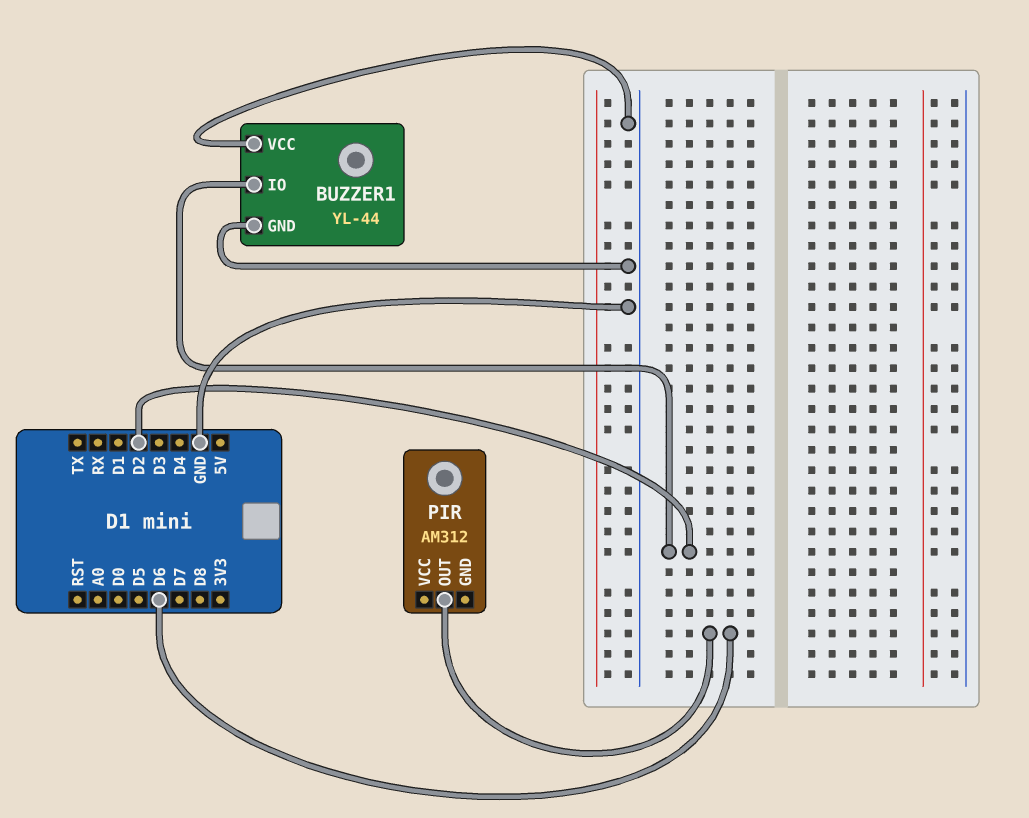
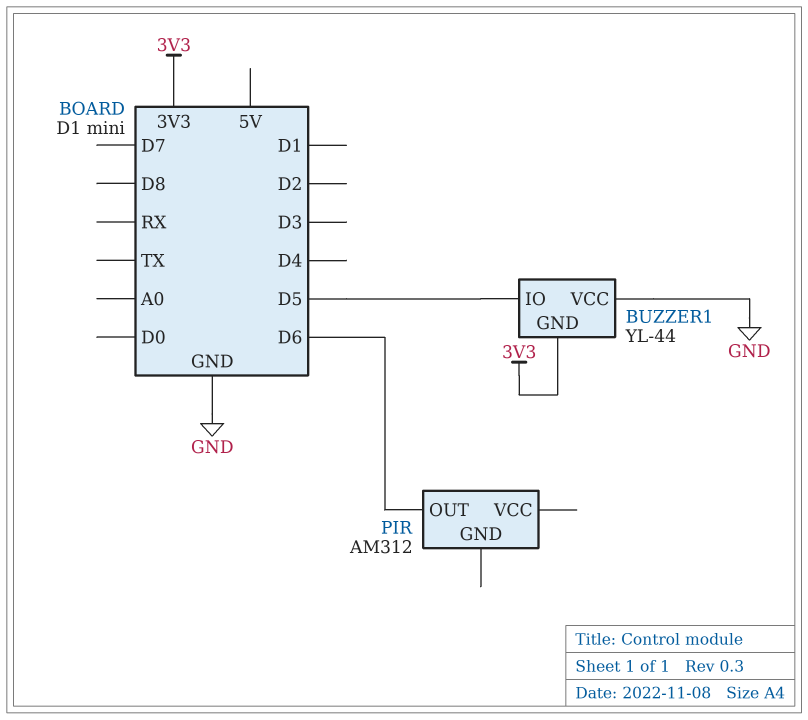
BUZZER1 pin GND: GND -> 3V3
BUZZER1 pin IO: D2 -> D5

